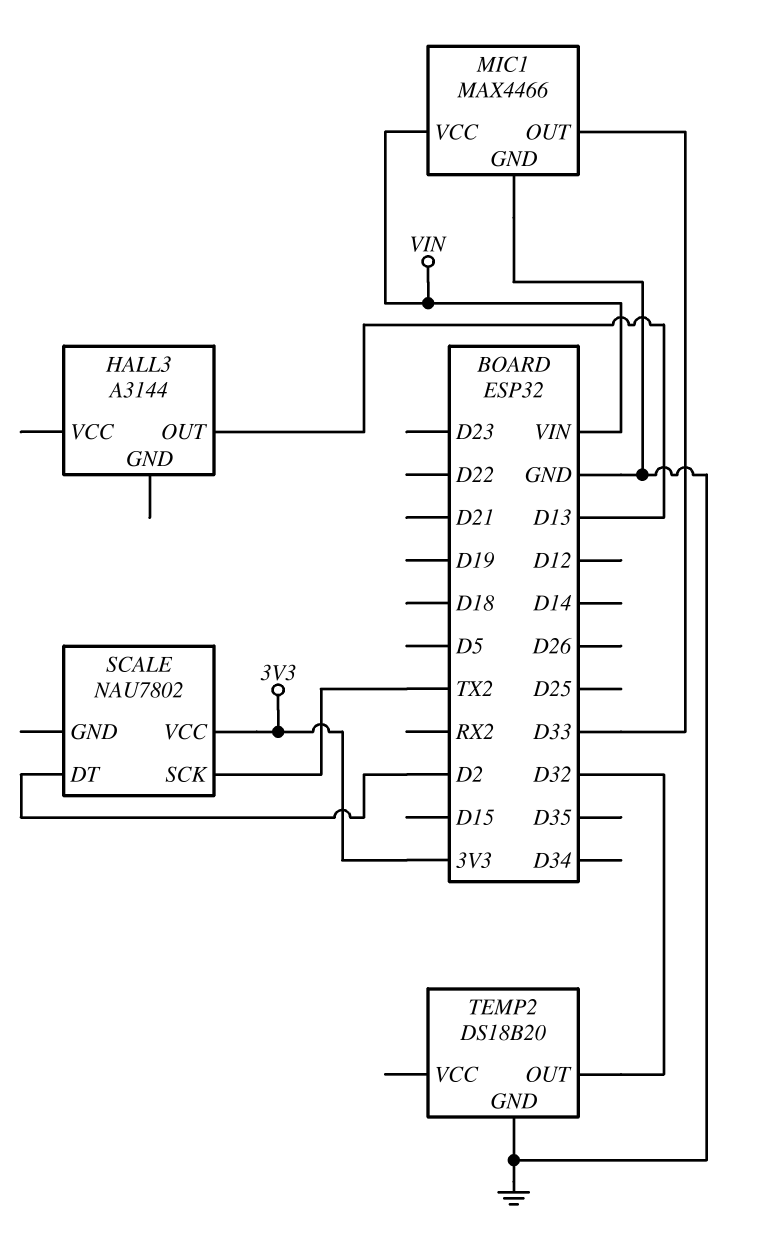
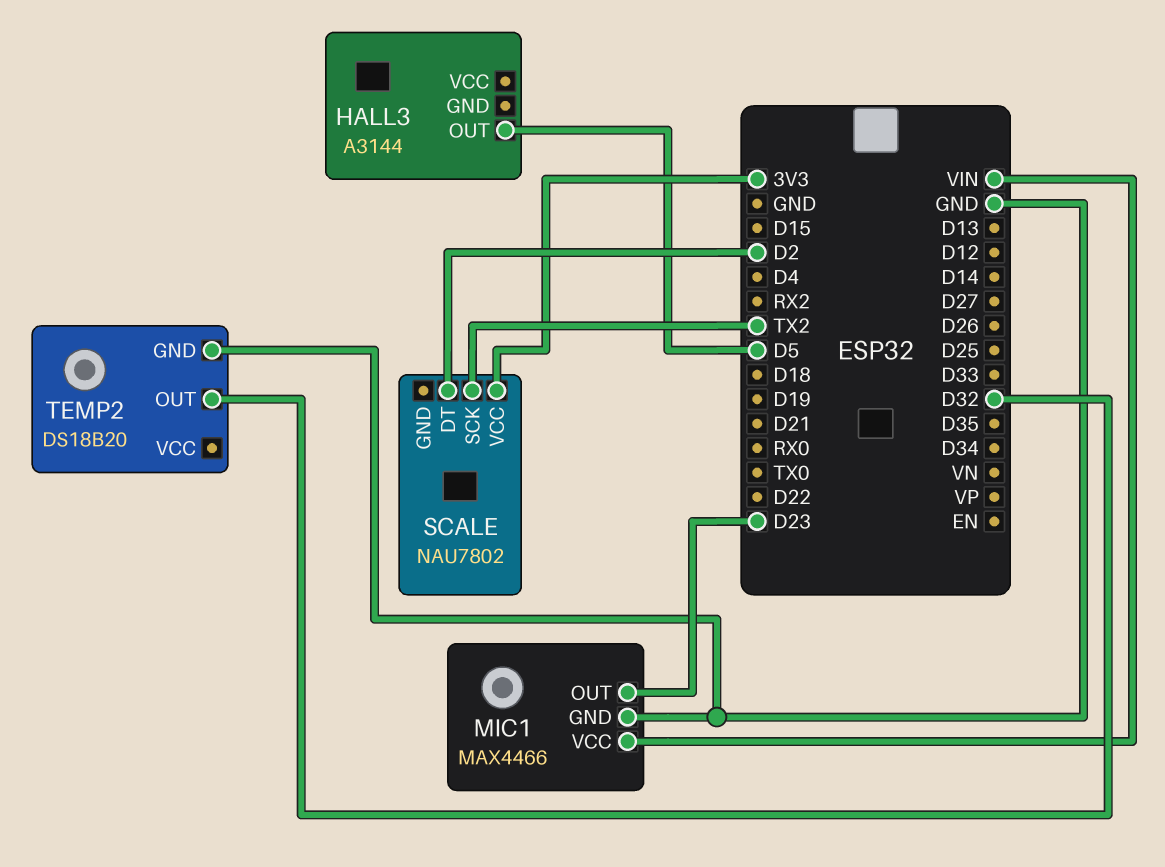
HALL3 pin OUT: D13 -> D5
MIC1 pin OUT: D33 -> D23

